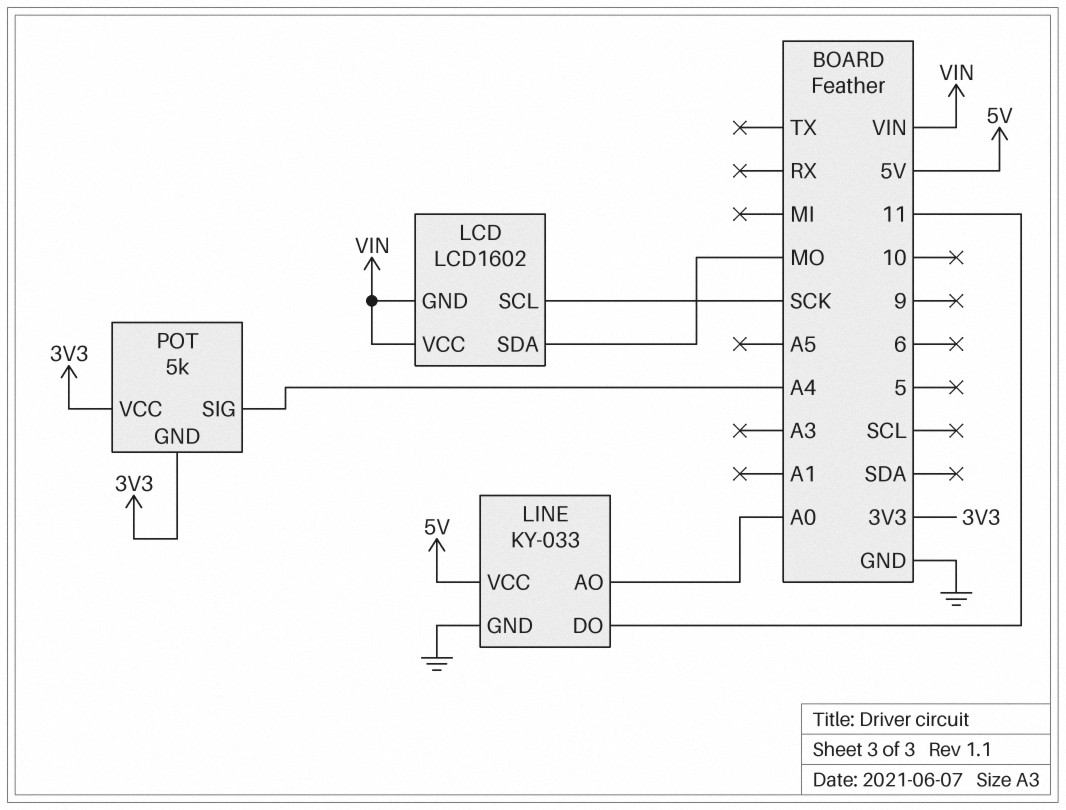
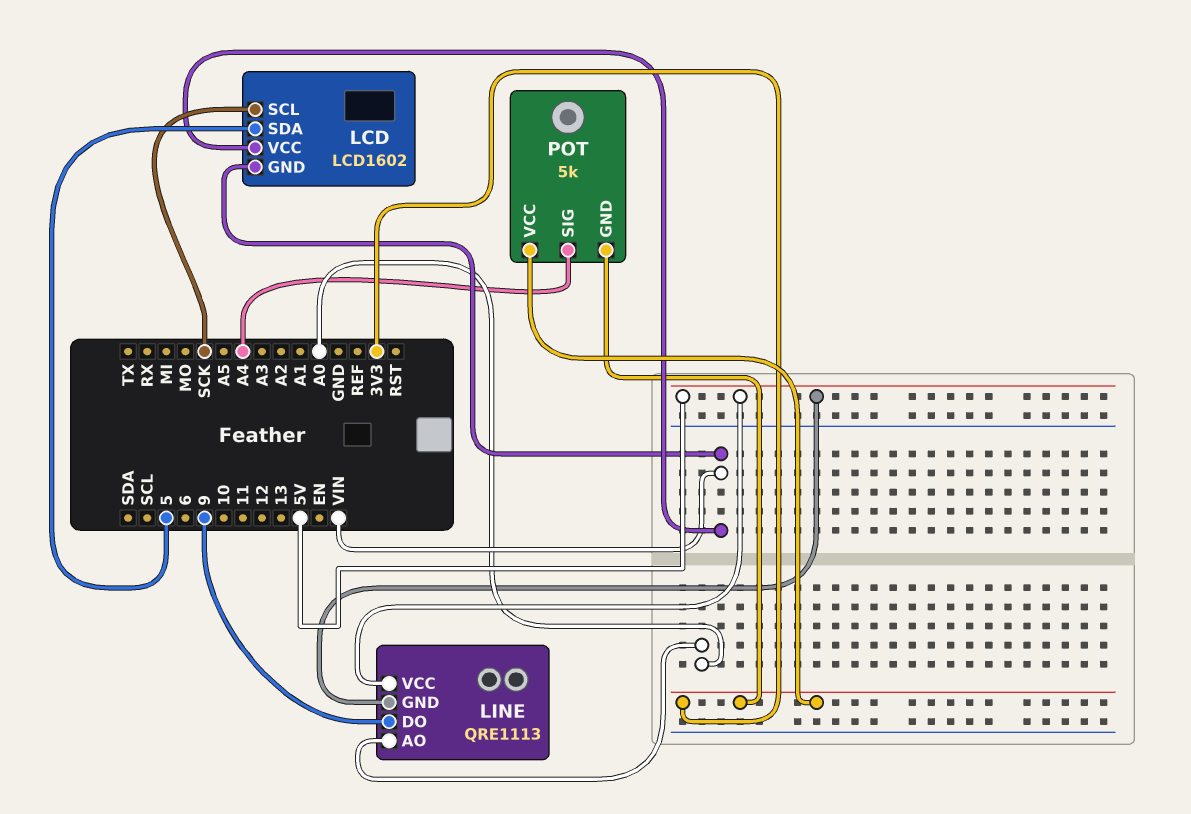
LCD pin SDA: MO -> 5
LINE: KY-033 -> QRE1113
LINE pin DO: 11 -> 9
LINE pin GND: GND -> 5V

